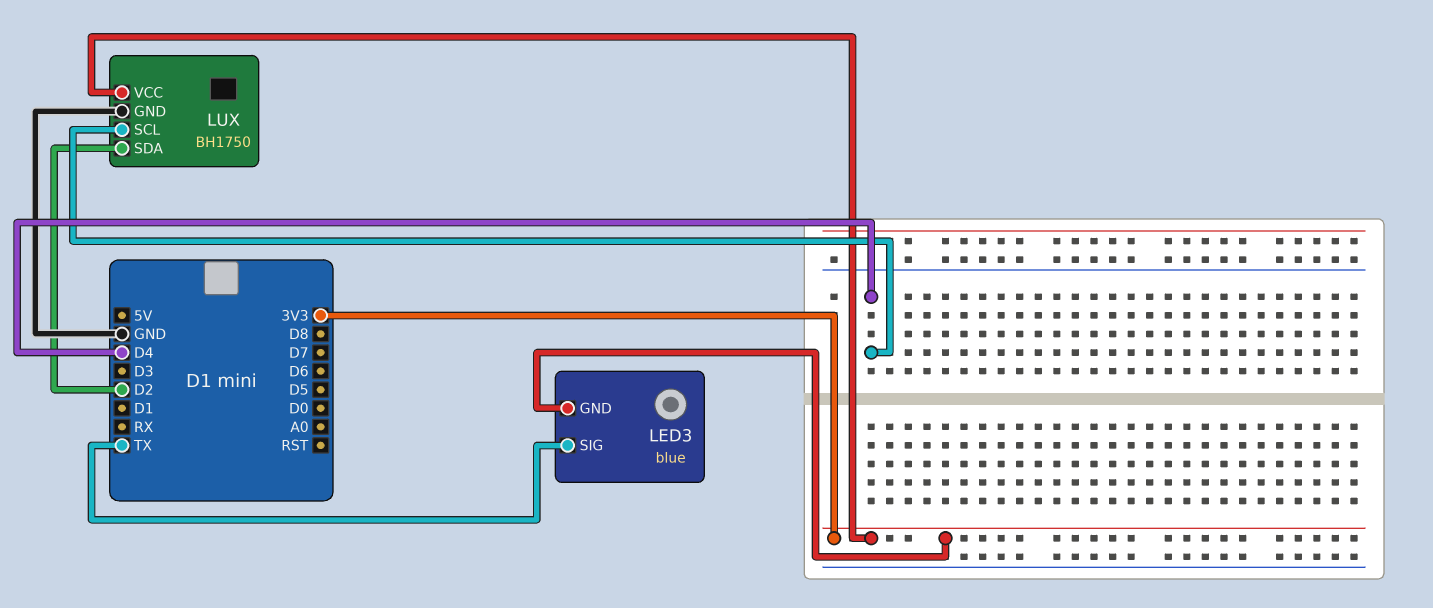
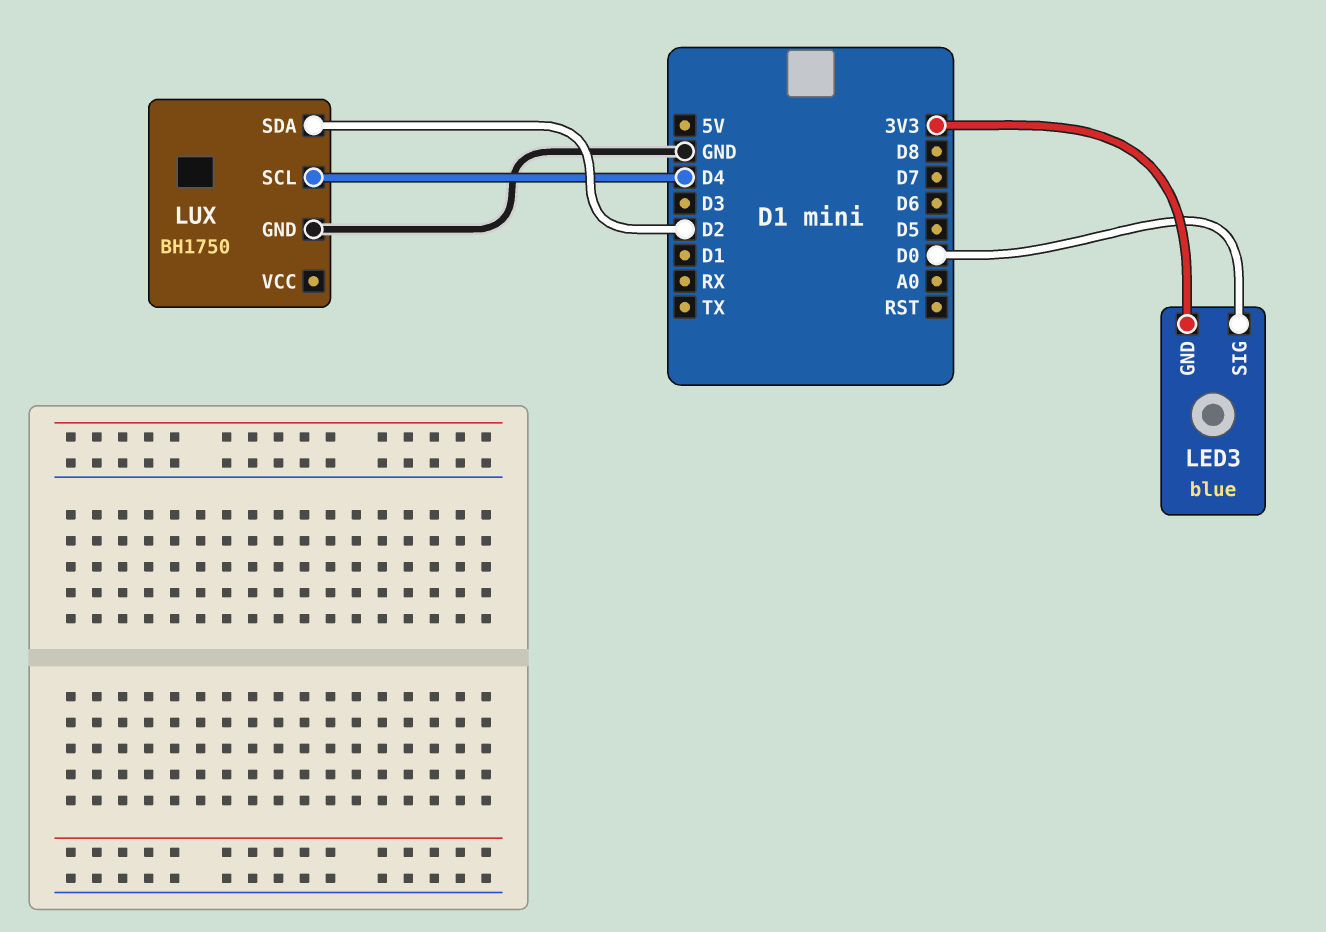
LED3 pin SIG: TX -> D0
LUX pin VCC: 3V3 -> none

